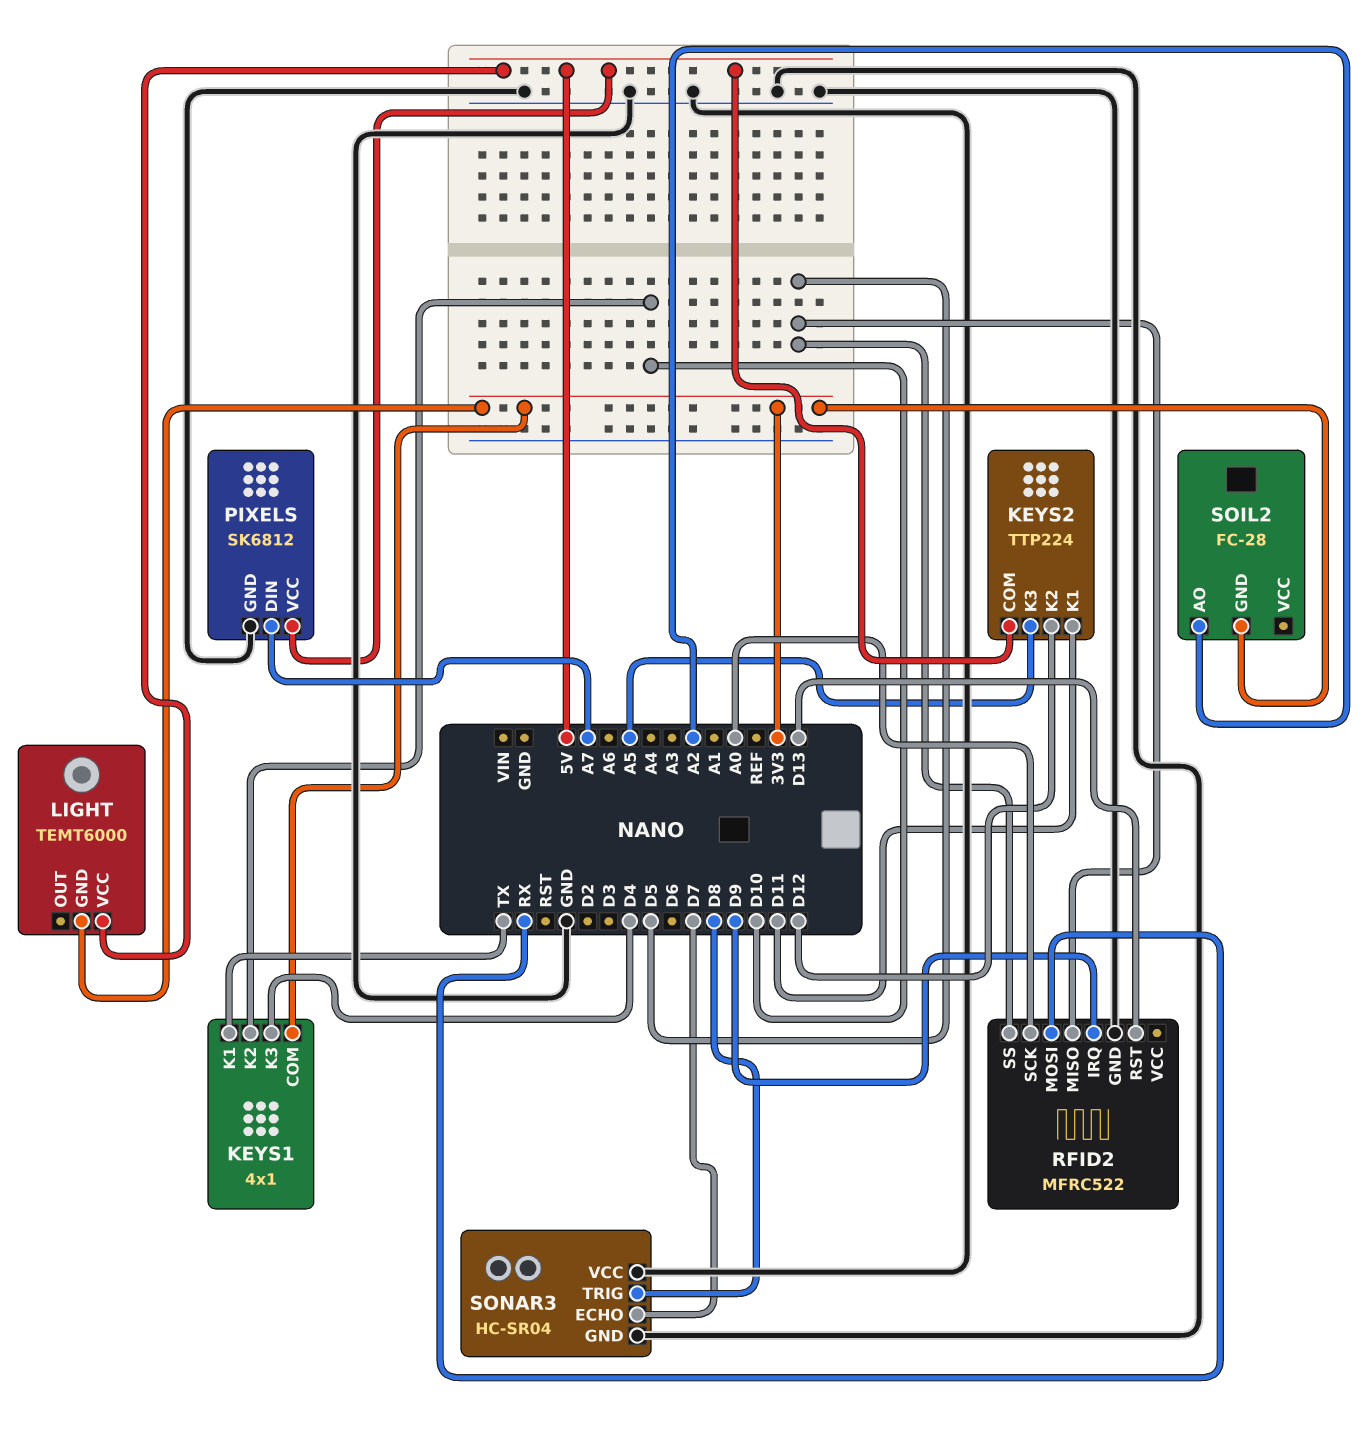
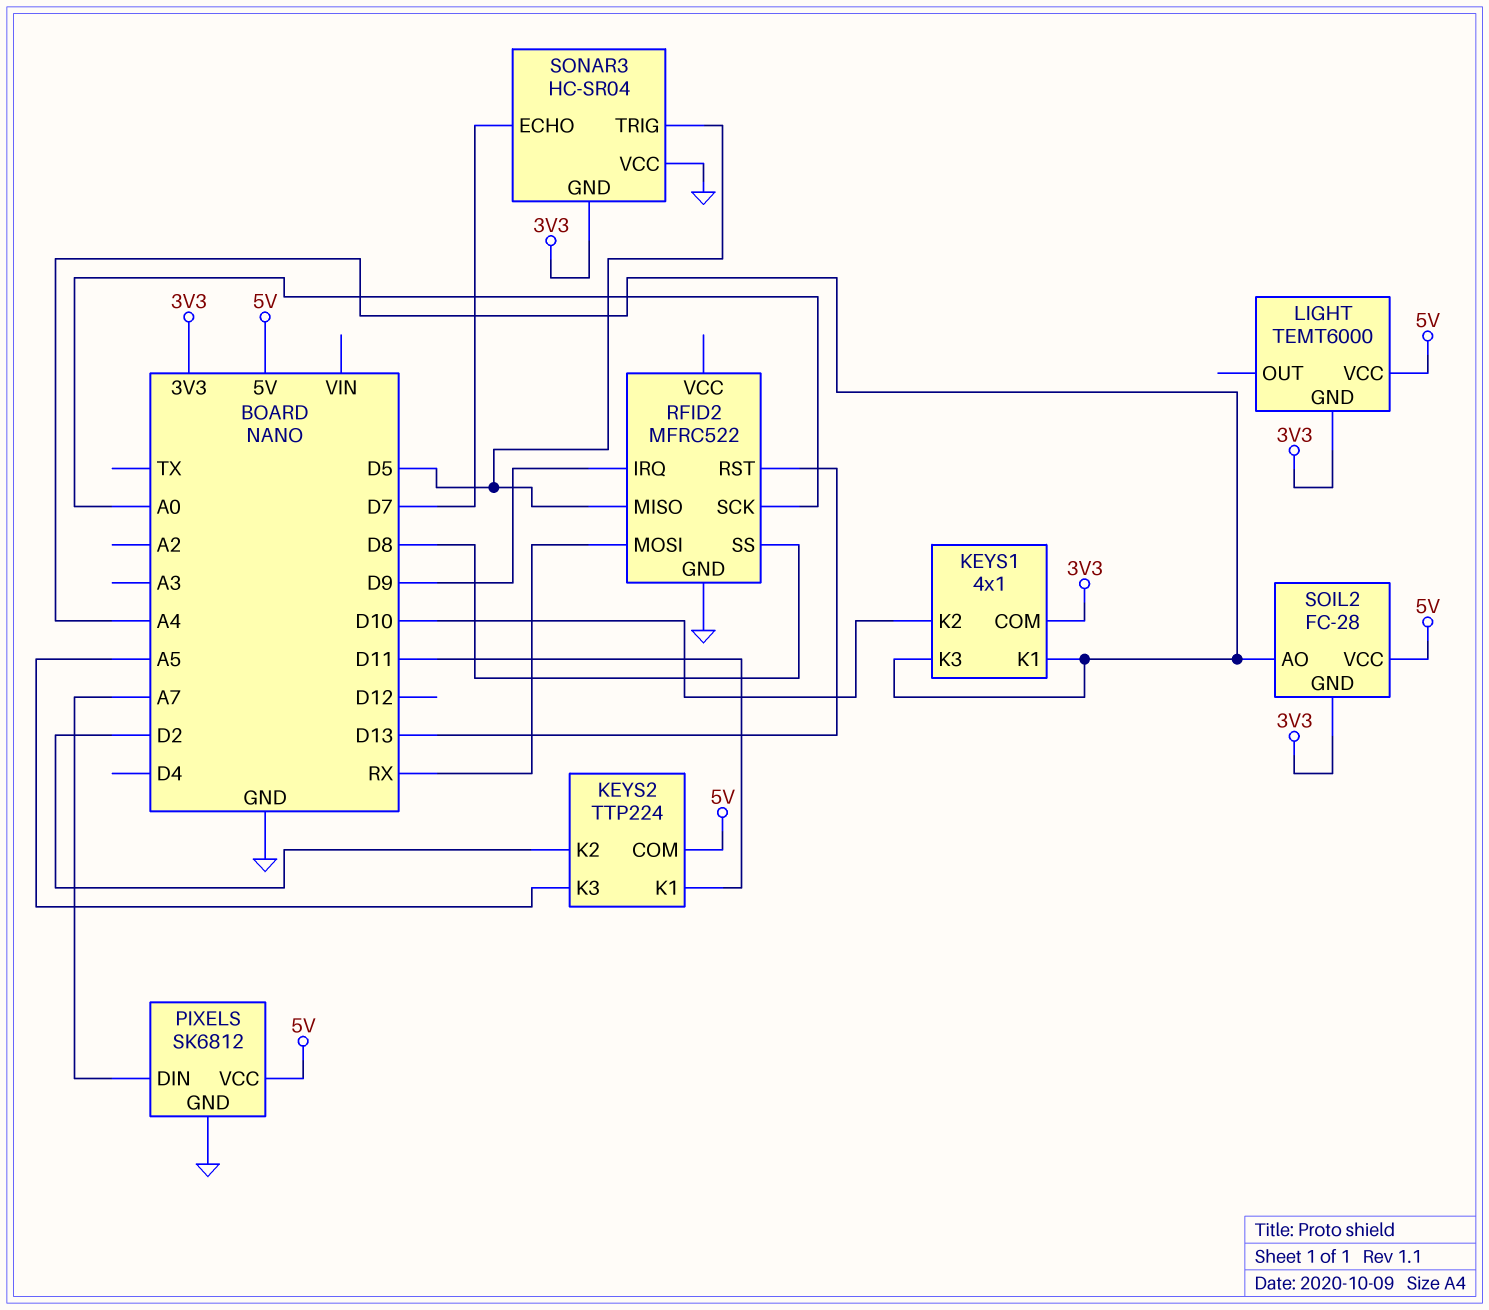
KEYS1 pin K1: TX -> A4
KEYS1 pin K3: D4 -> A4
KEYS2 pin K2: D12 -> D2
RFID2 pin SS: D5 -> D8
SOIL2 pin AO: A2 -> A4
SOIL2 pin VCC: none -> 5V
SONAR3 pin GND: GND -> 3V3
SONAR3 pin TRIG: D8 -> D5

